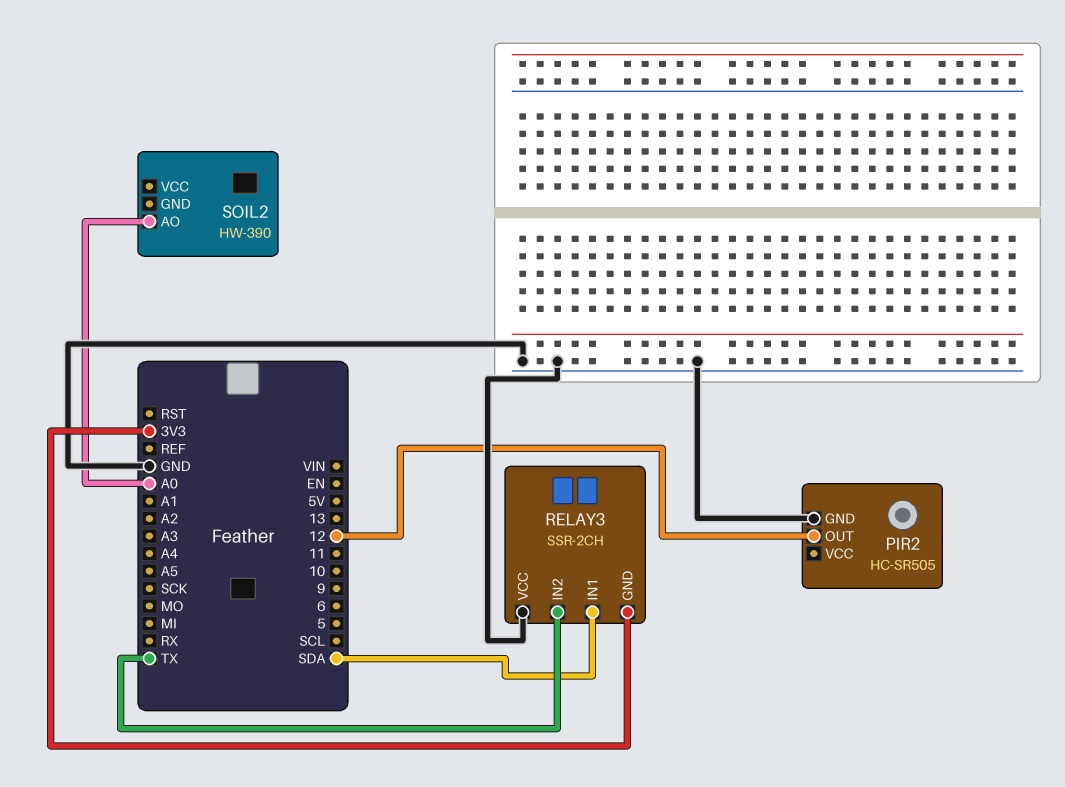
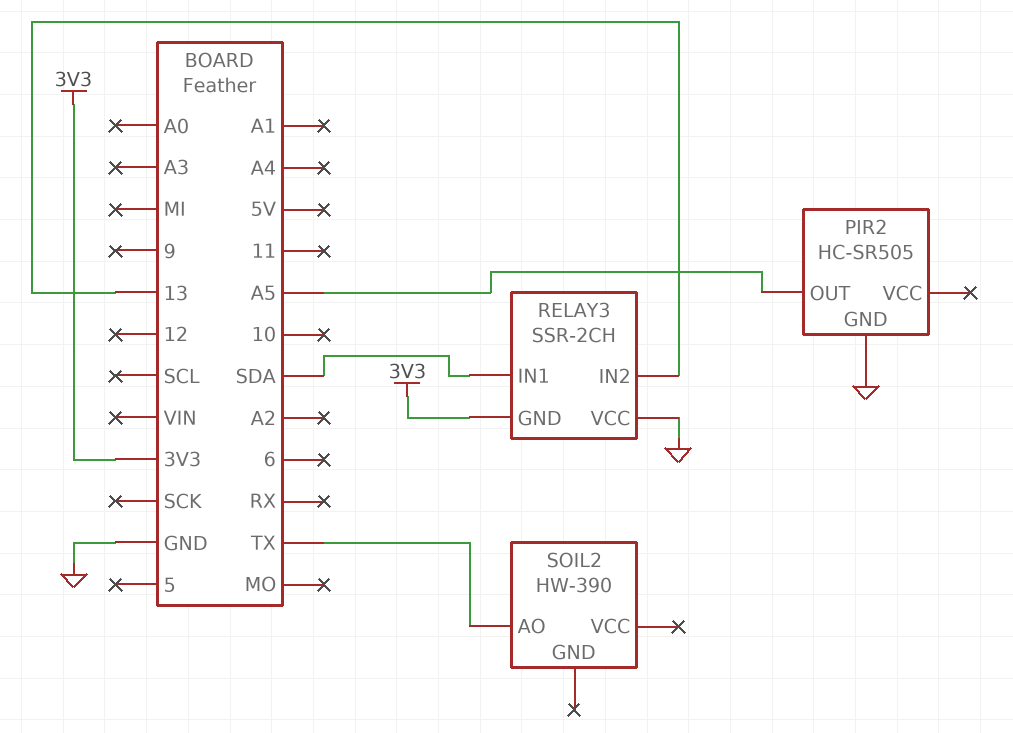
PIR2 pin OUT: 12 -> A5
RELAY3 pin IN2: TX -> 13
SOIL2 pin AO: A0 -> TX

